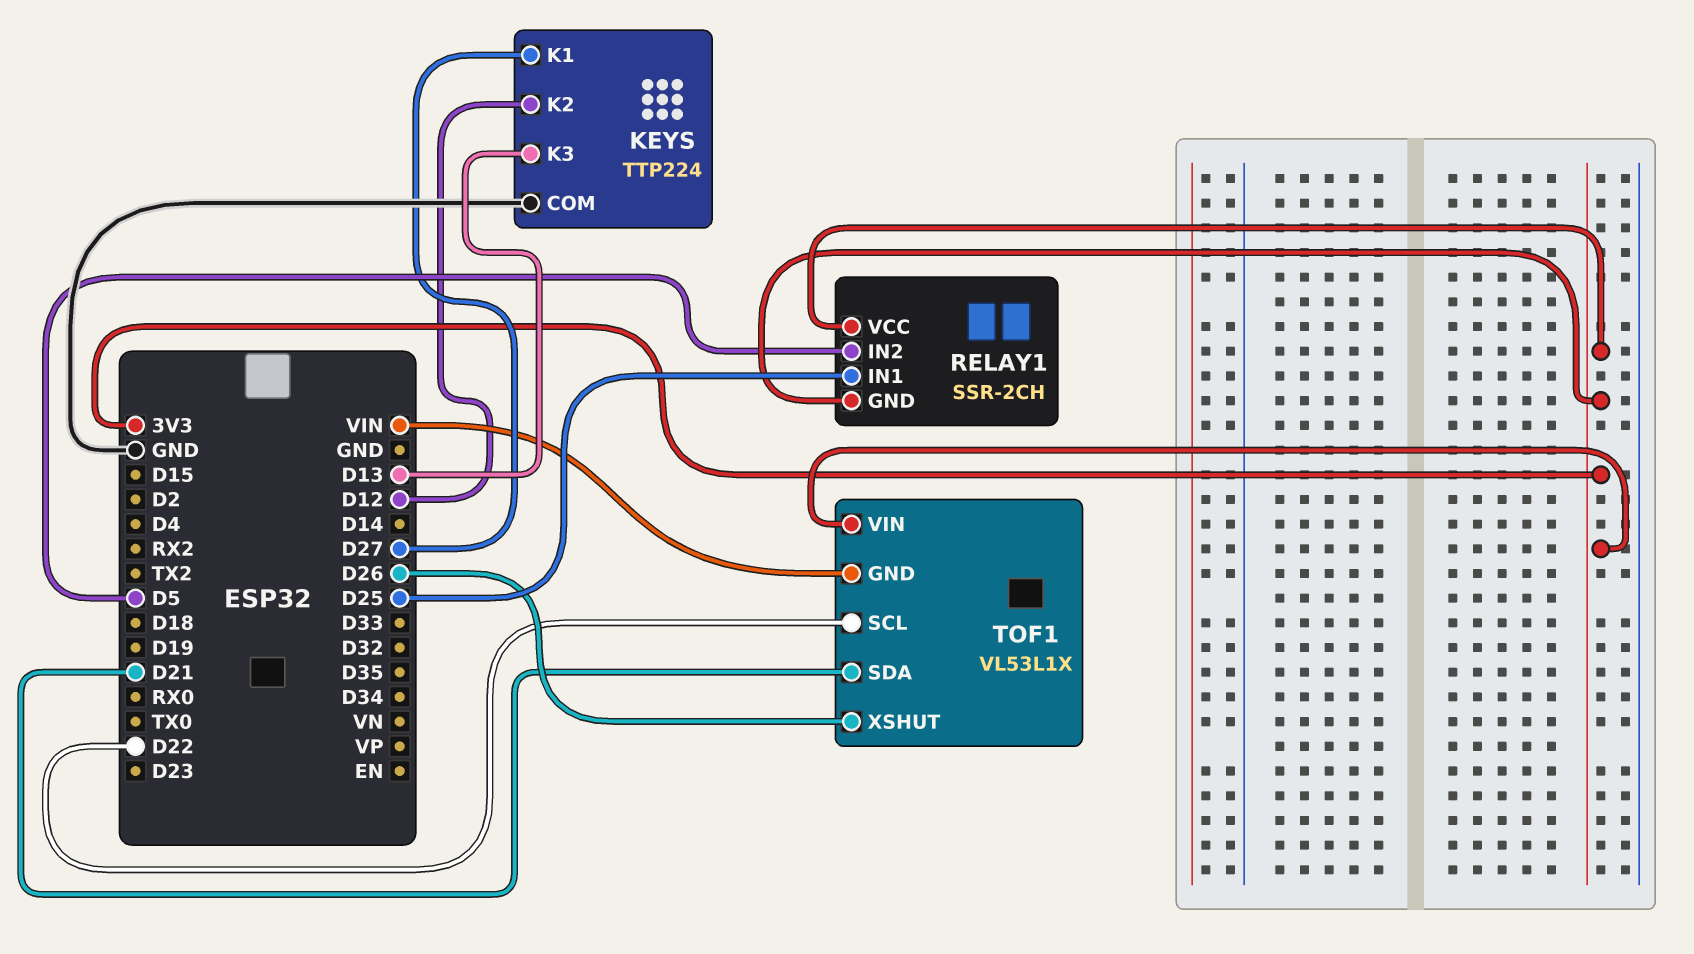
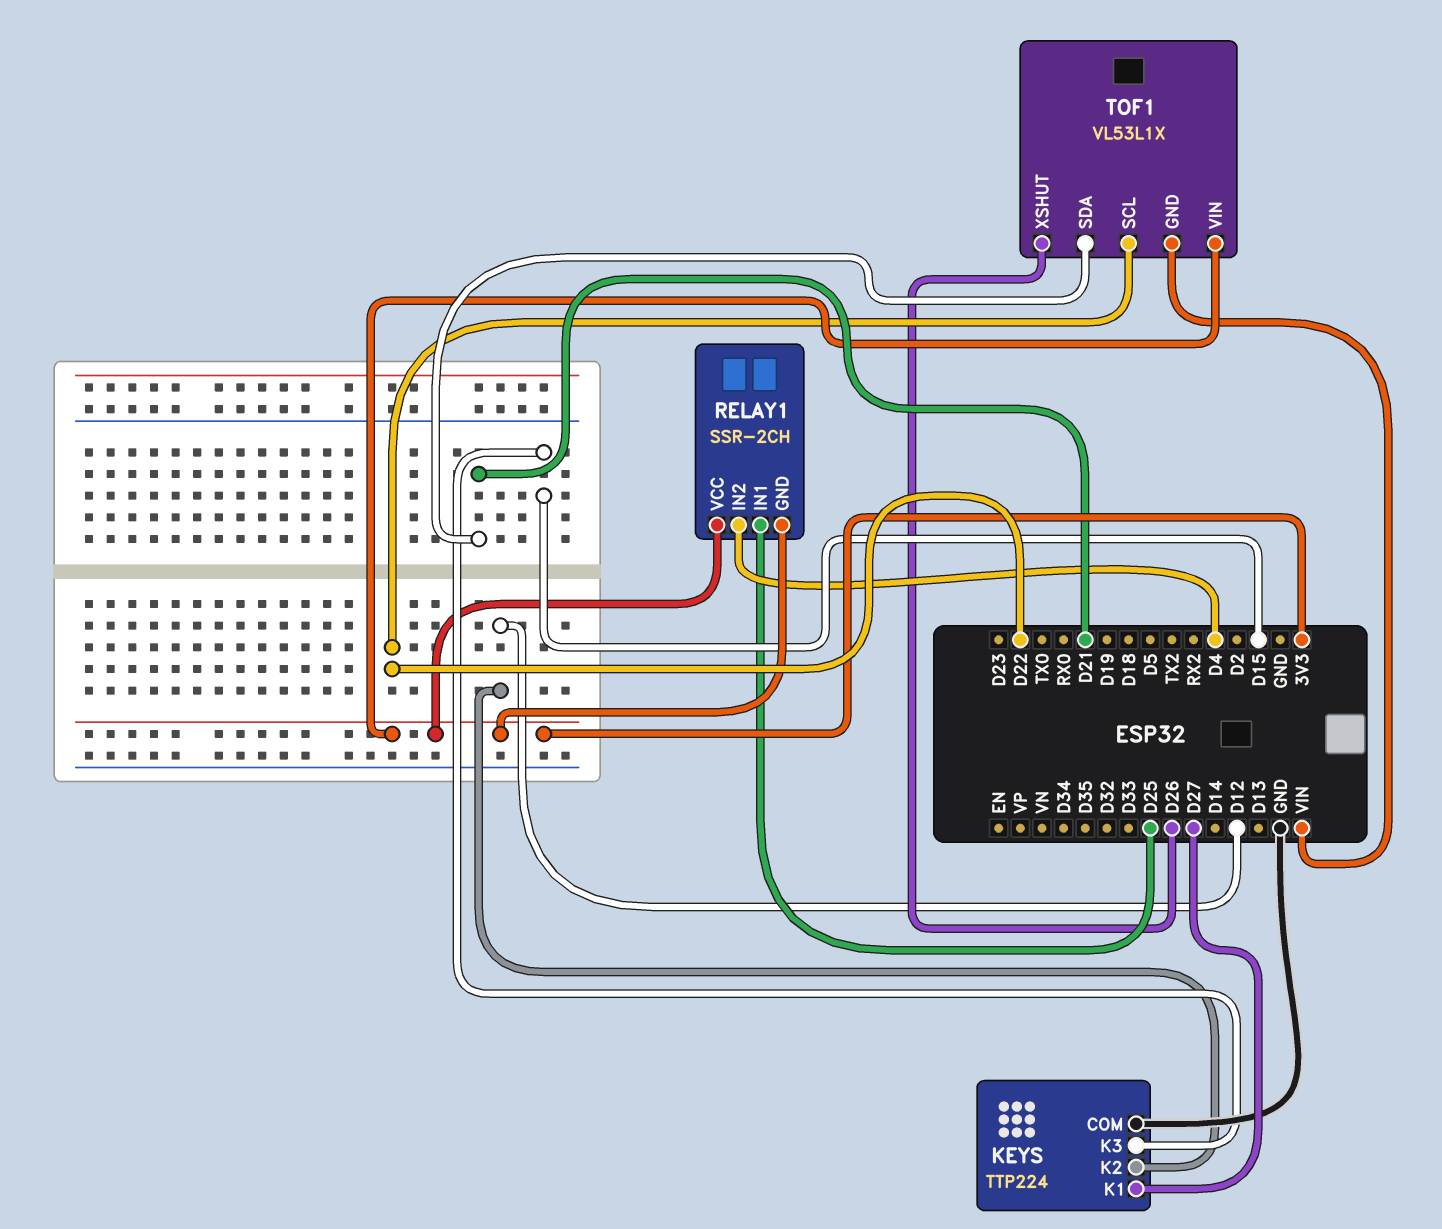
KEYS pin K3: D13 -> D15
RELAY1 pin IN2: D5 -> D4

